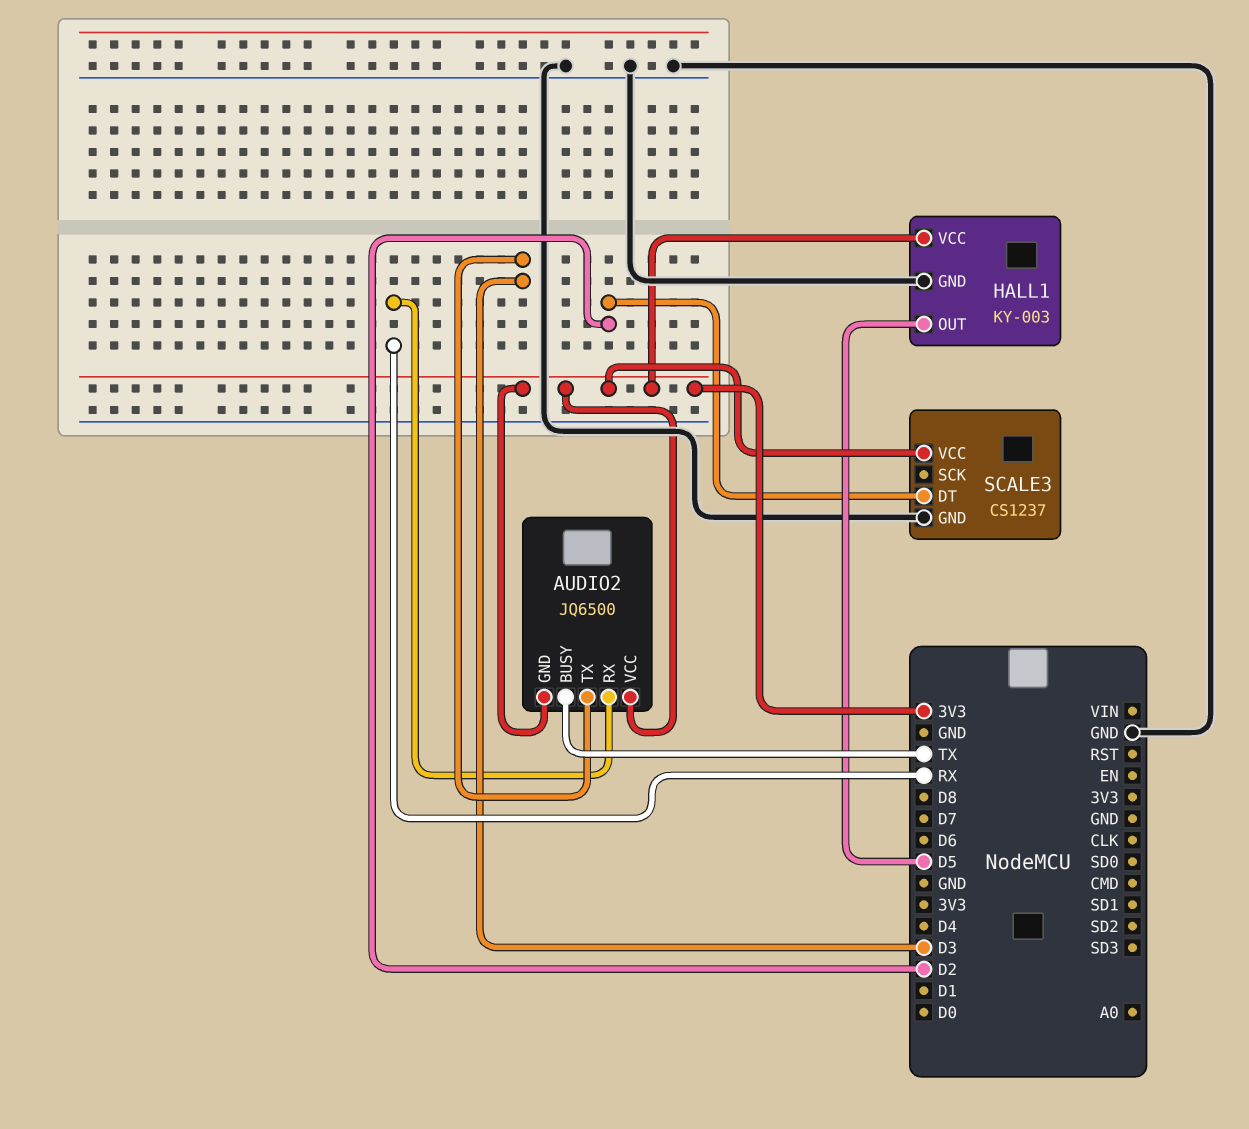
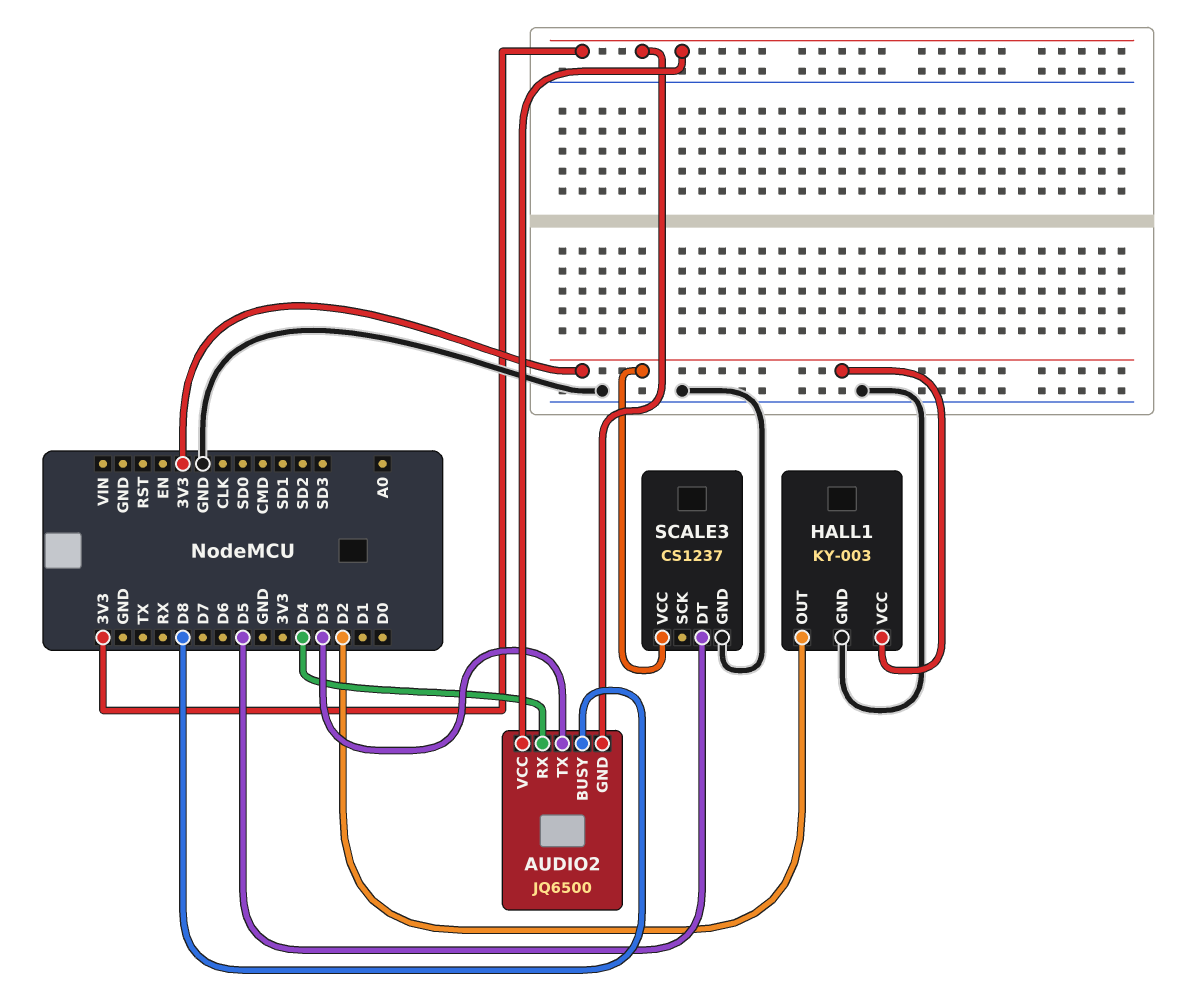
AUDIO2 pin BUSY: TX -> D8
AUDIO2 pin RX: RX -> D4
HALL1 pin OUT: D5 -> D2
SCALE3 pin DT: D2 -> D5

